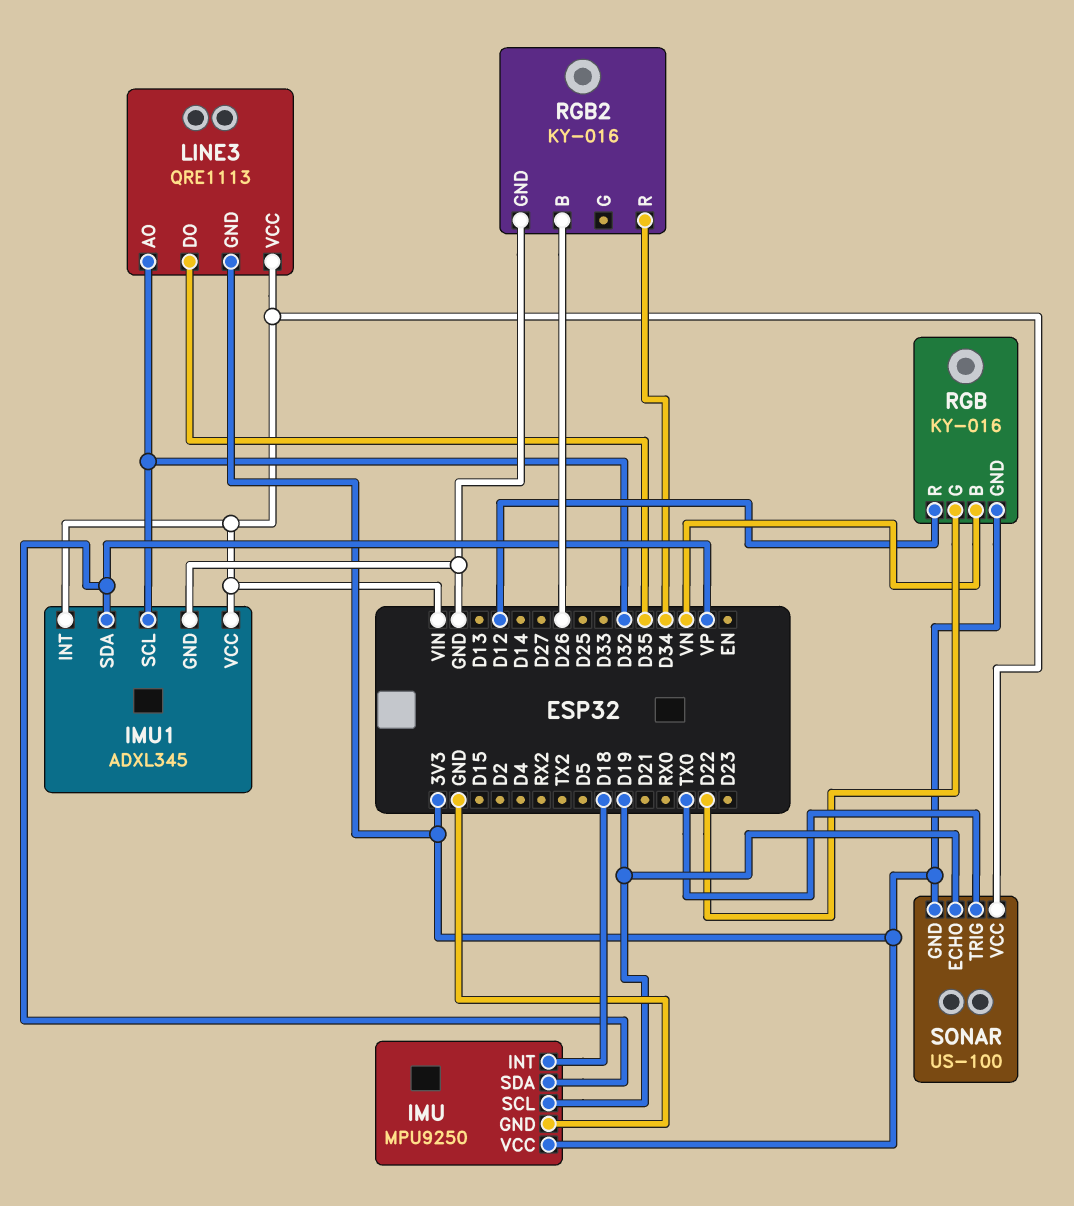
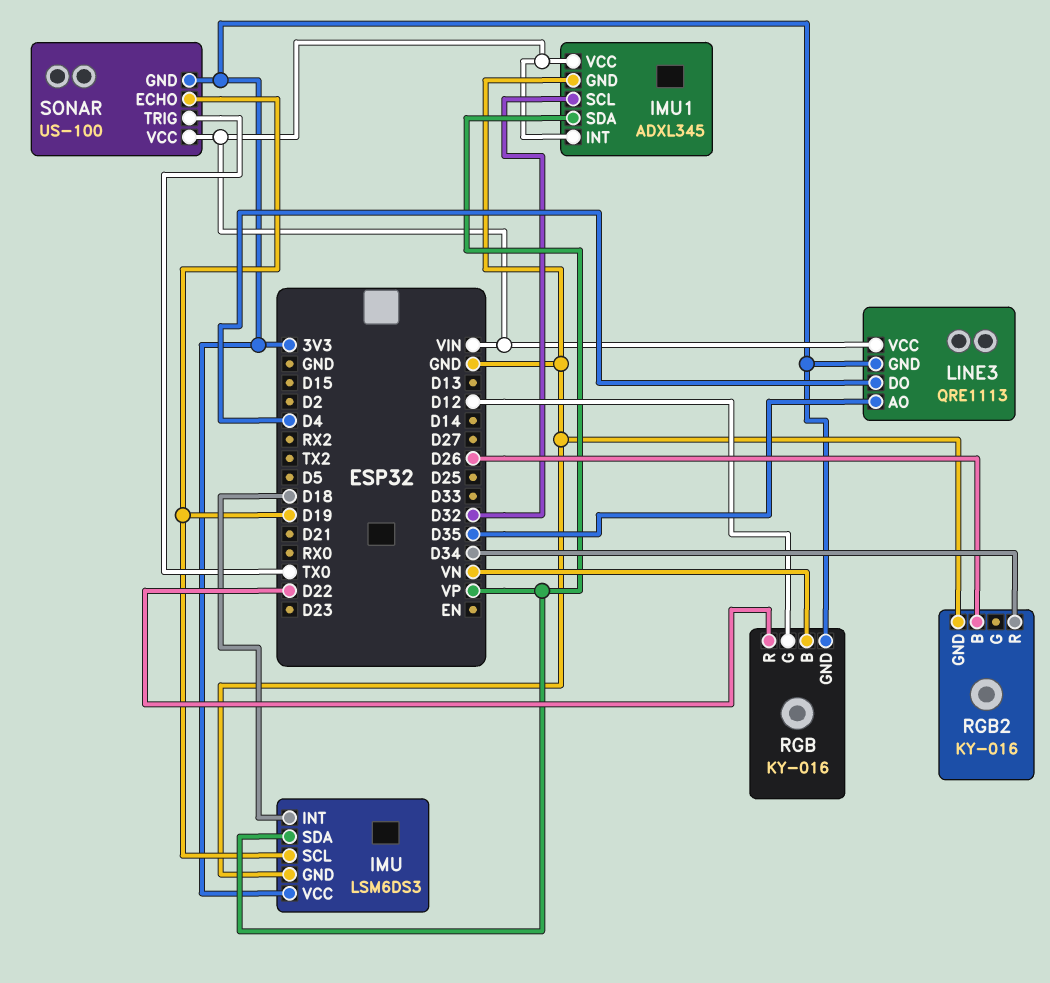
IMU: MPU9250 -> LSM6DS3
LINE3 pin AO: D32 -> D35
LINE3 pin DO: D35 -> D4
RGB pin G: D22 -> D12
RGB pin R: D12 -> D22

